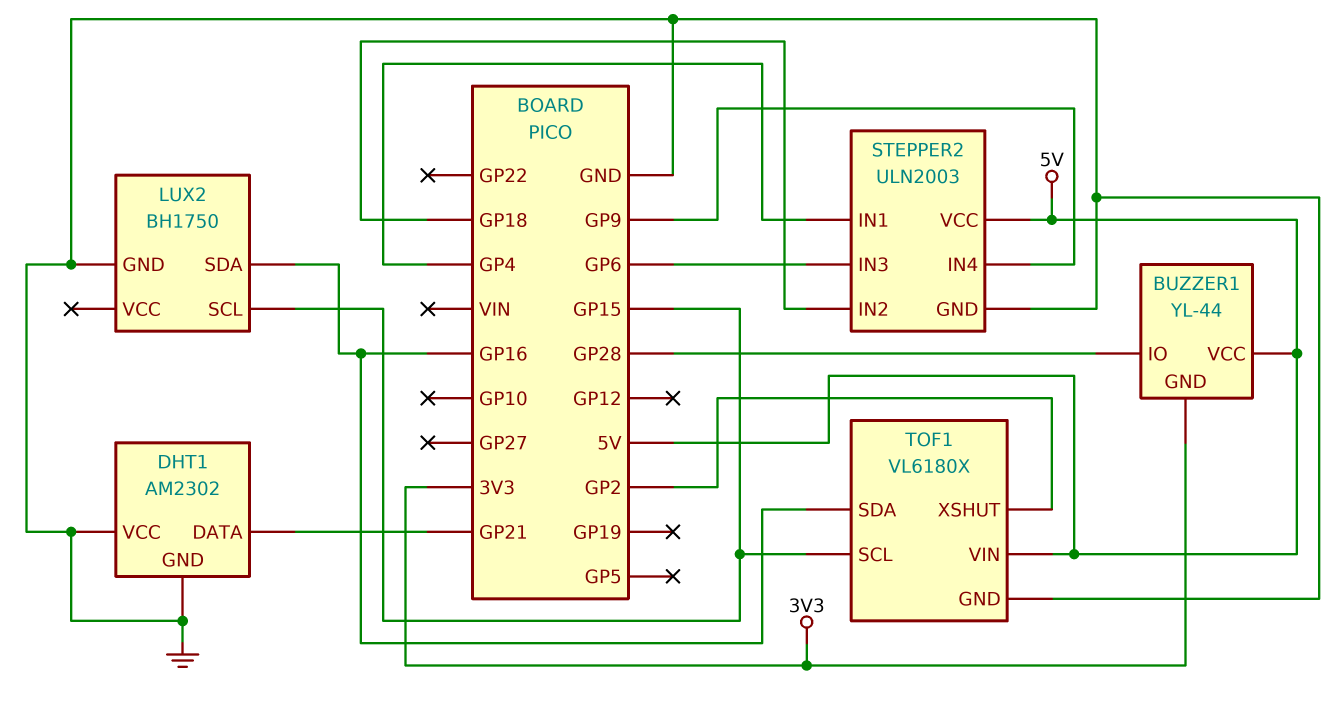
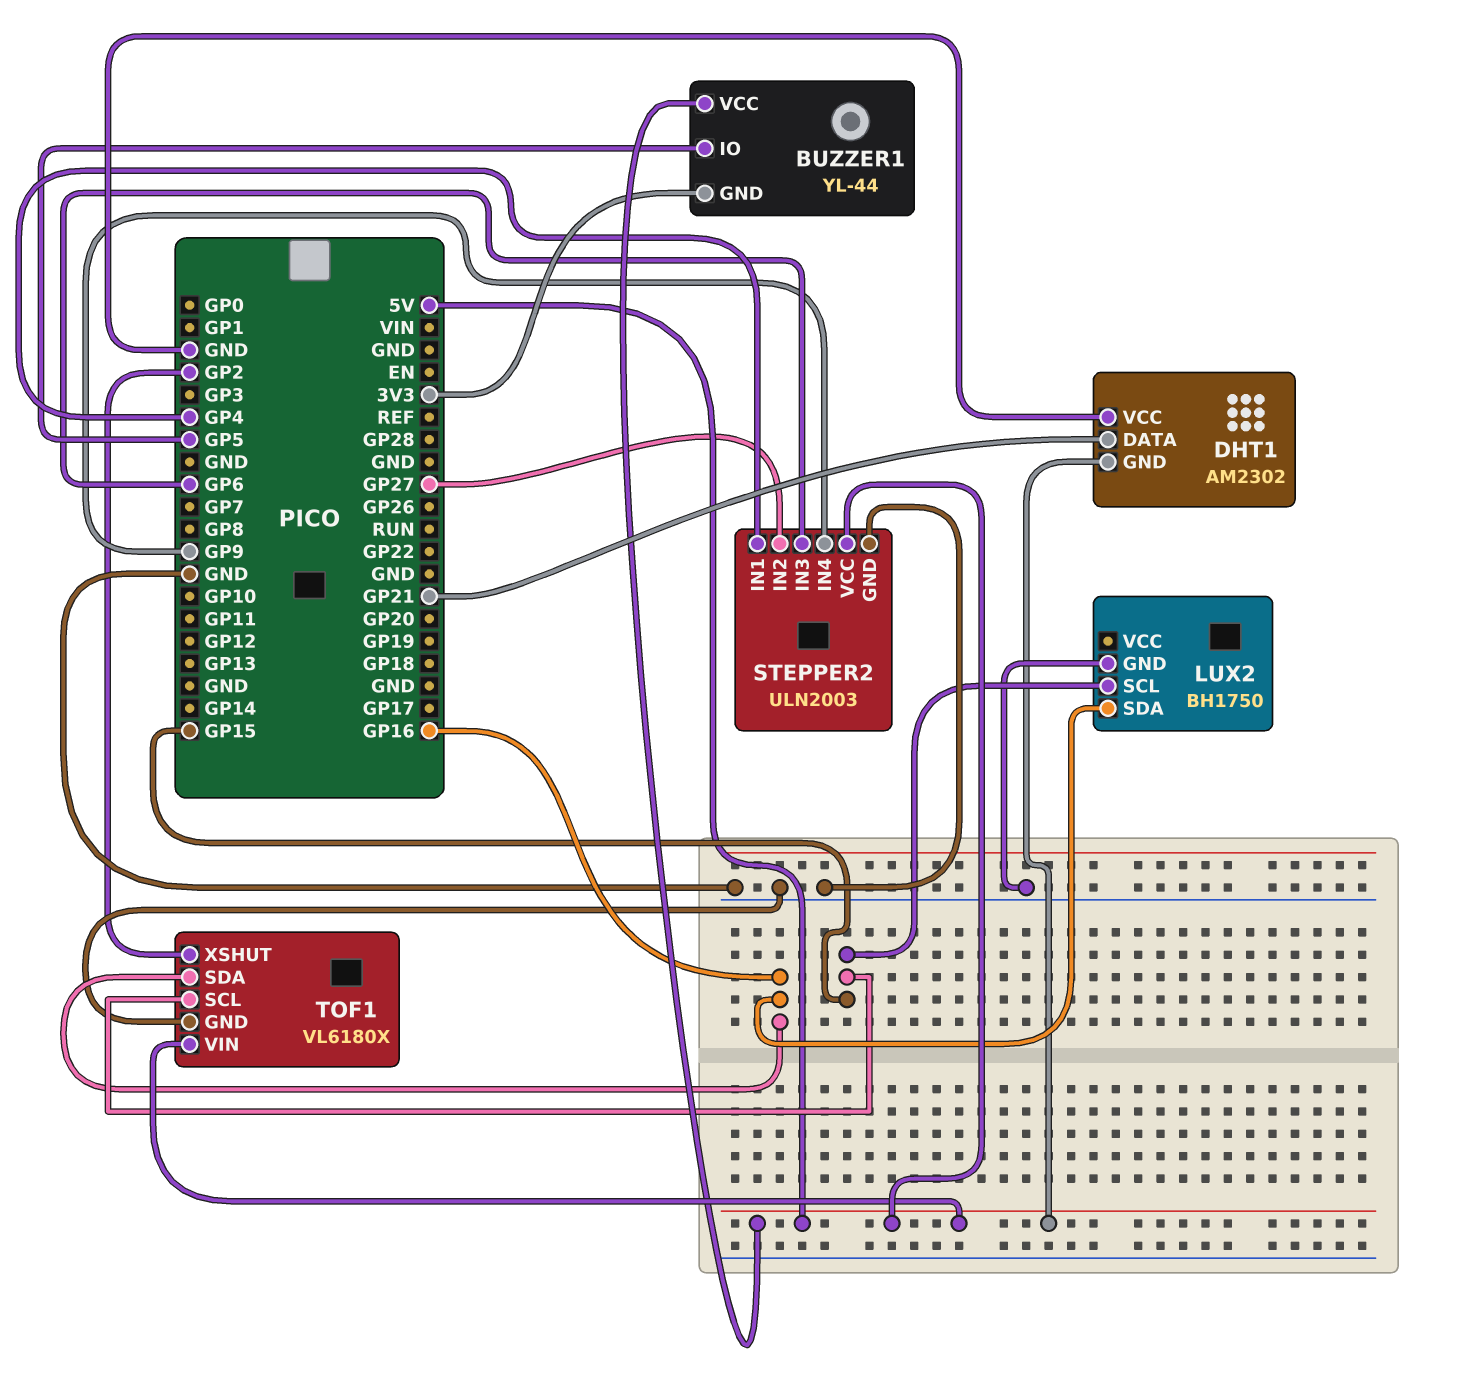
BUZZER1 pin IO: GP28 -> GP5
DHT1 pin GND: GND -> 5V
STEPPER2 pin IN2: GP18 -> GP27

